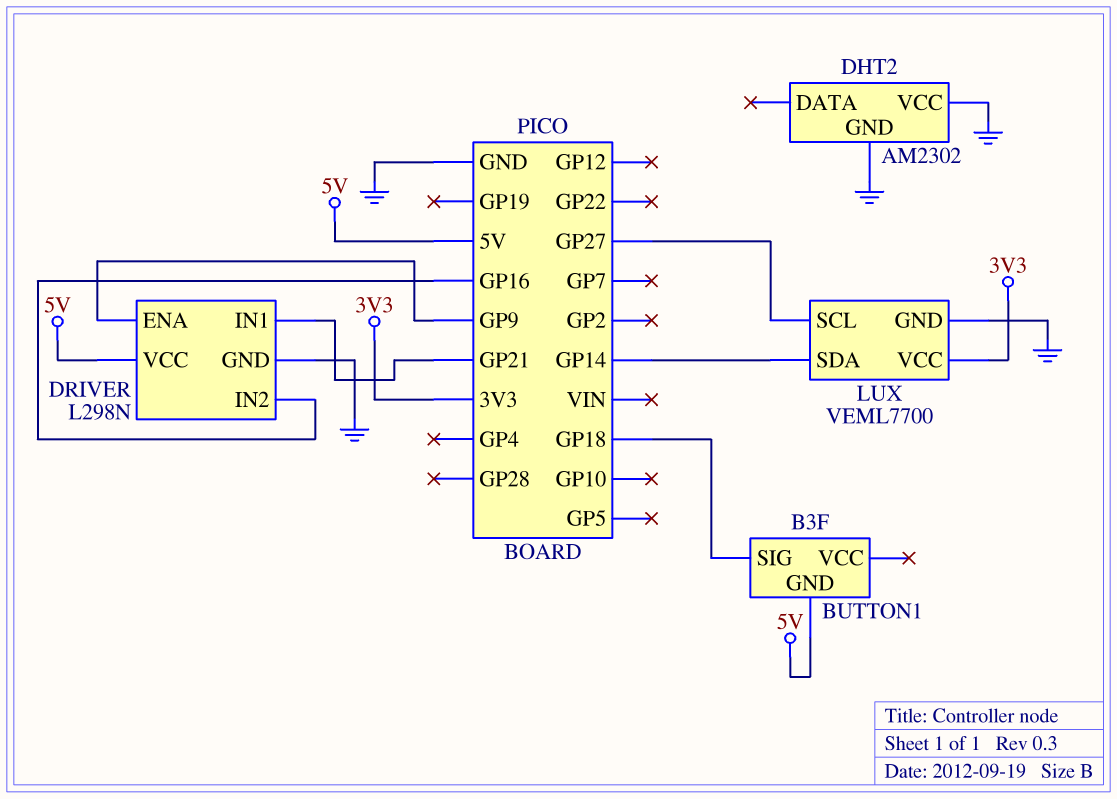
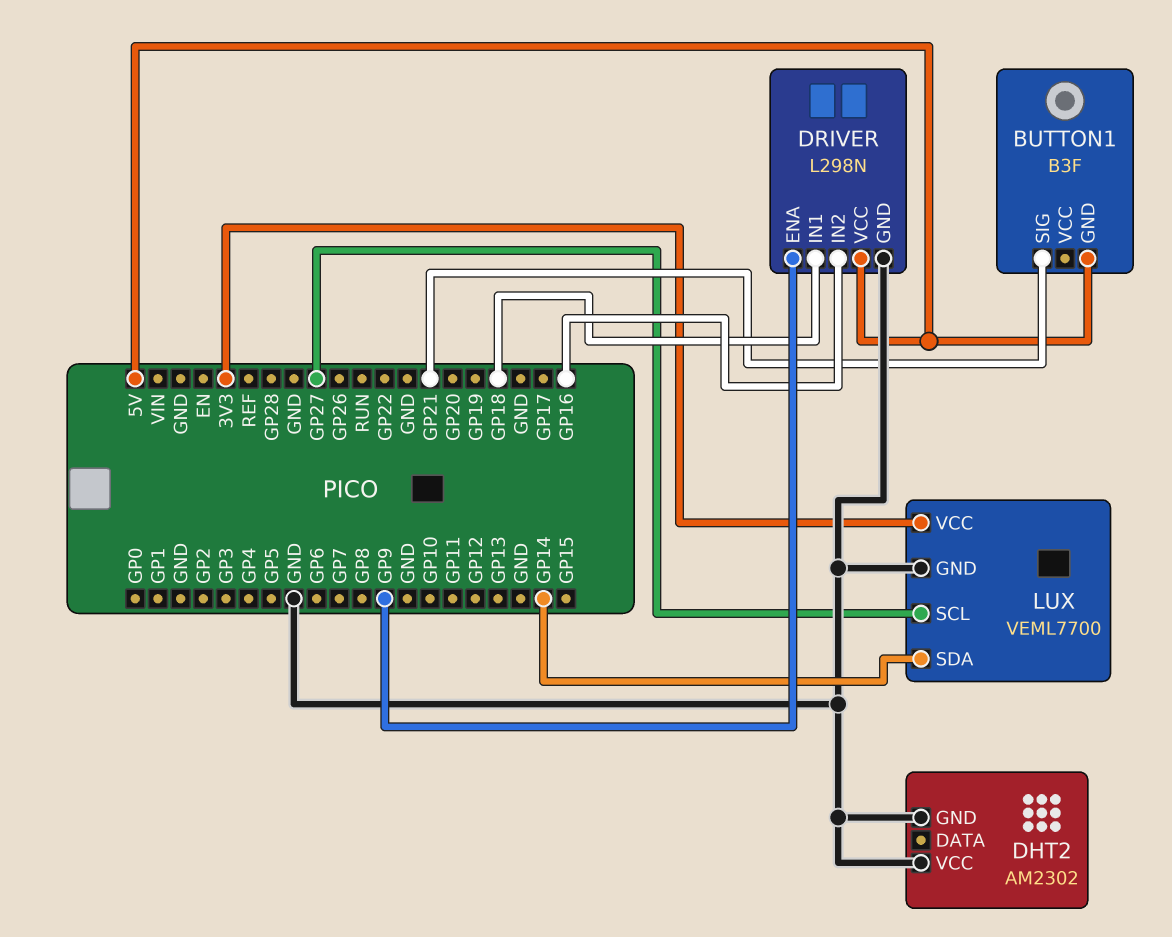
BUTTON1 pin SIG: GP18 -> GP21
DRIVER pin IN1: GP21 -> GP18

